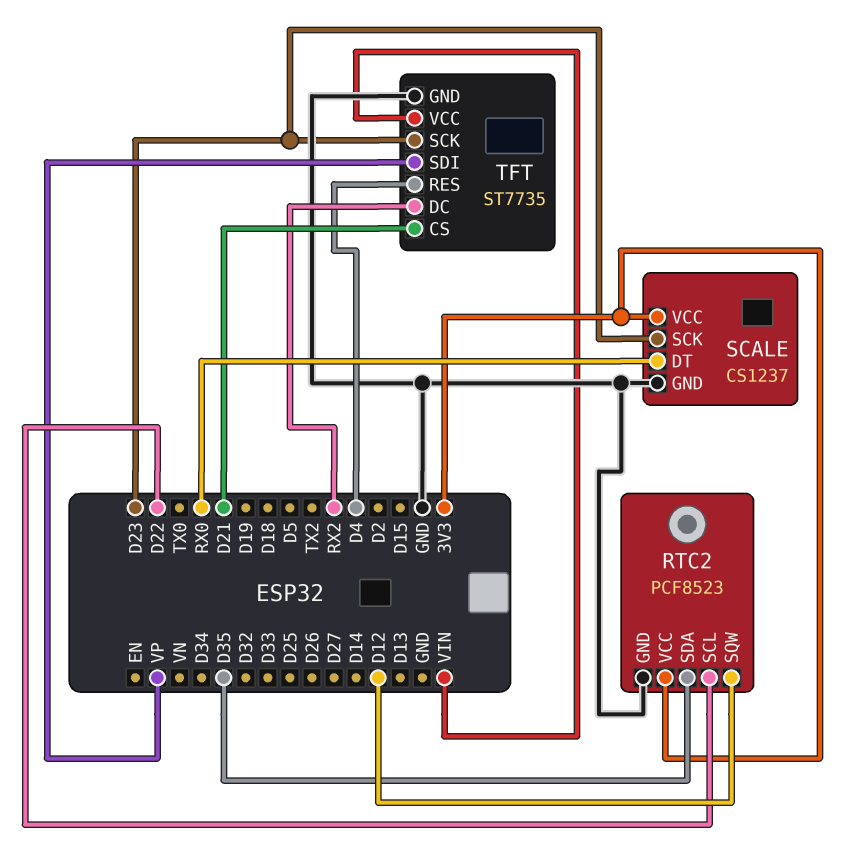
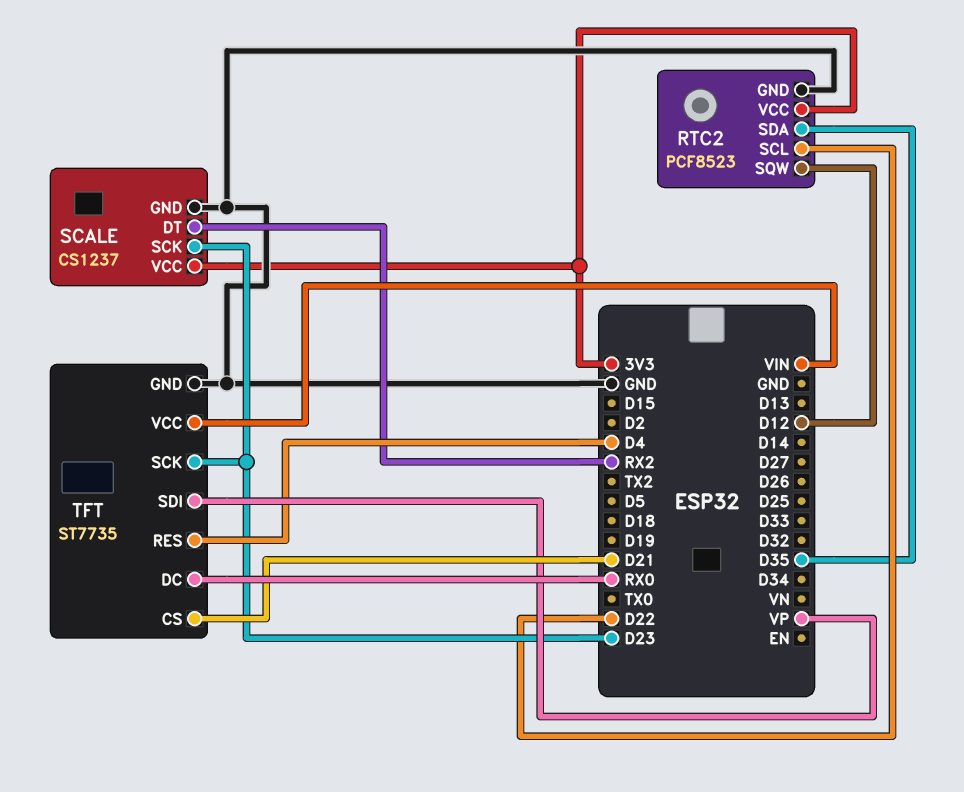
SCALE pin DT: RX0 -> RX2
TFT pin DC: RX2 -> RX0

